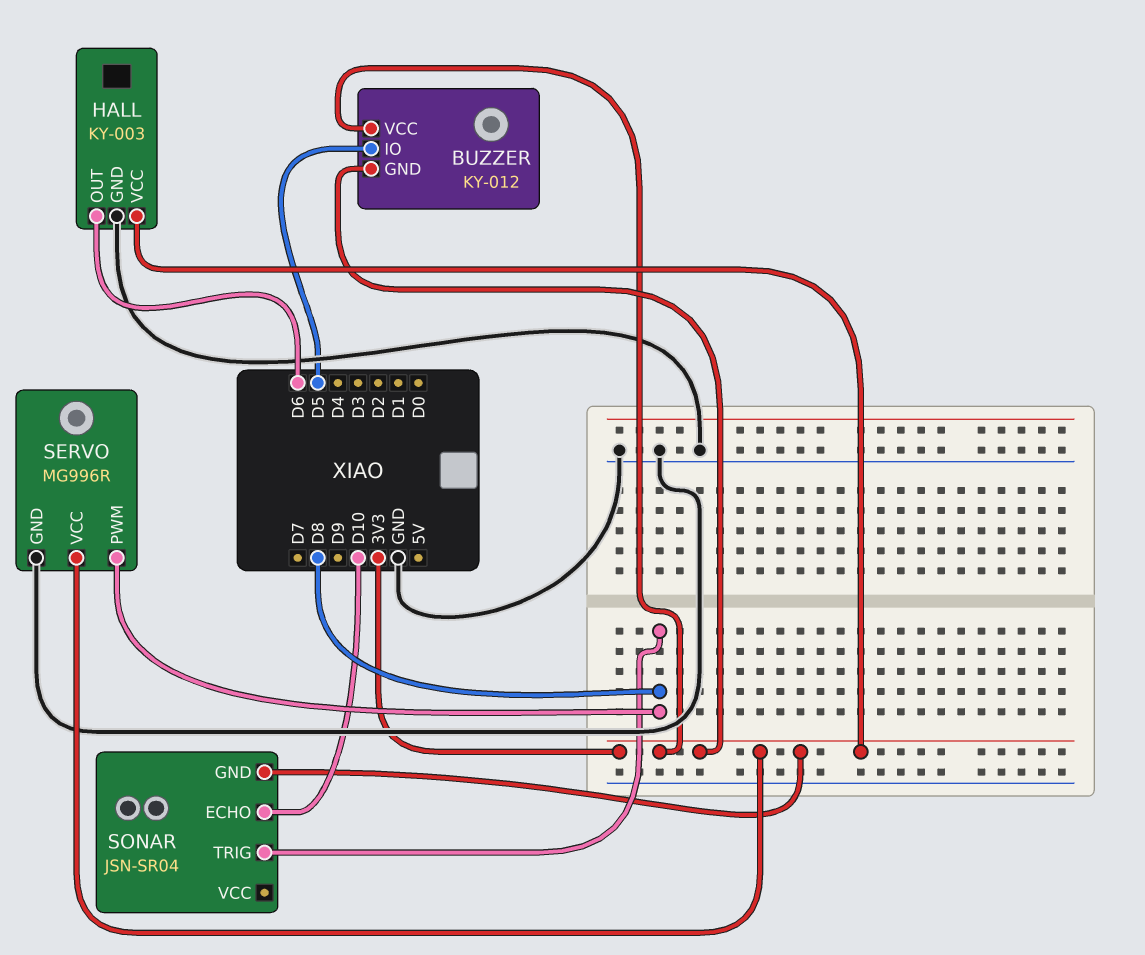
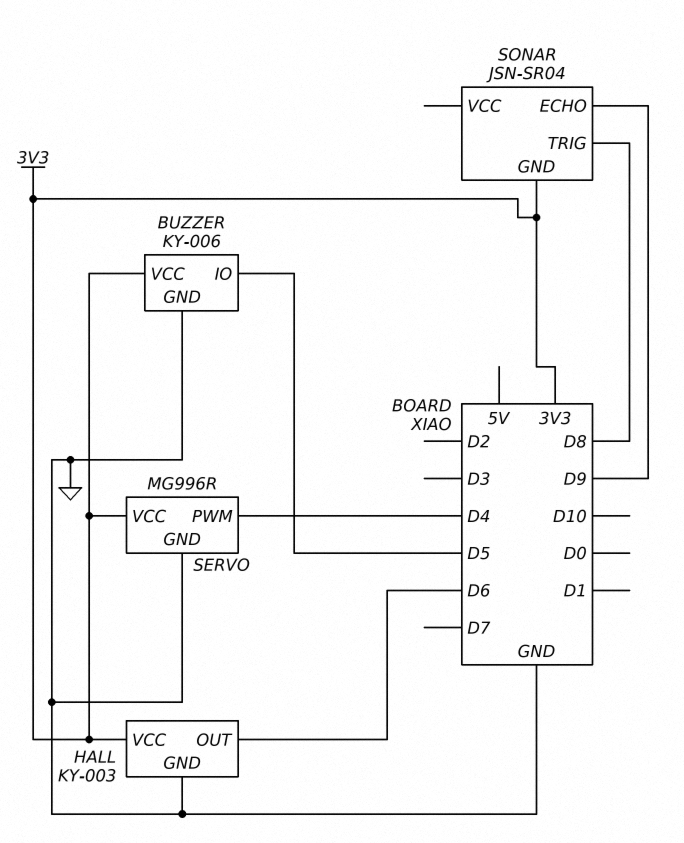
BUZZER: KY-012 -> KY-006
BUZZER pin GND: 3V3 -> GND
SERVO pin PWM: D8 -> D4
SONAR pin ECHO: D10 -> D9

